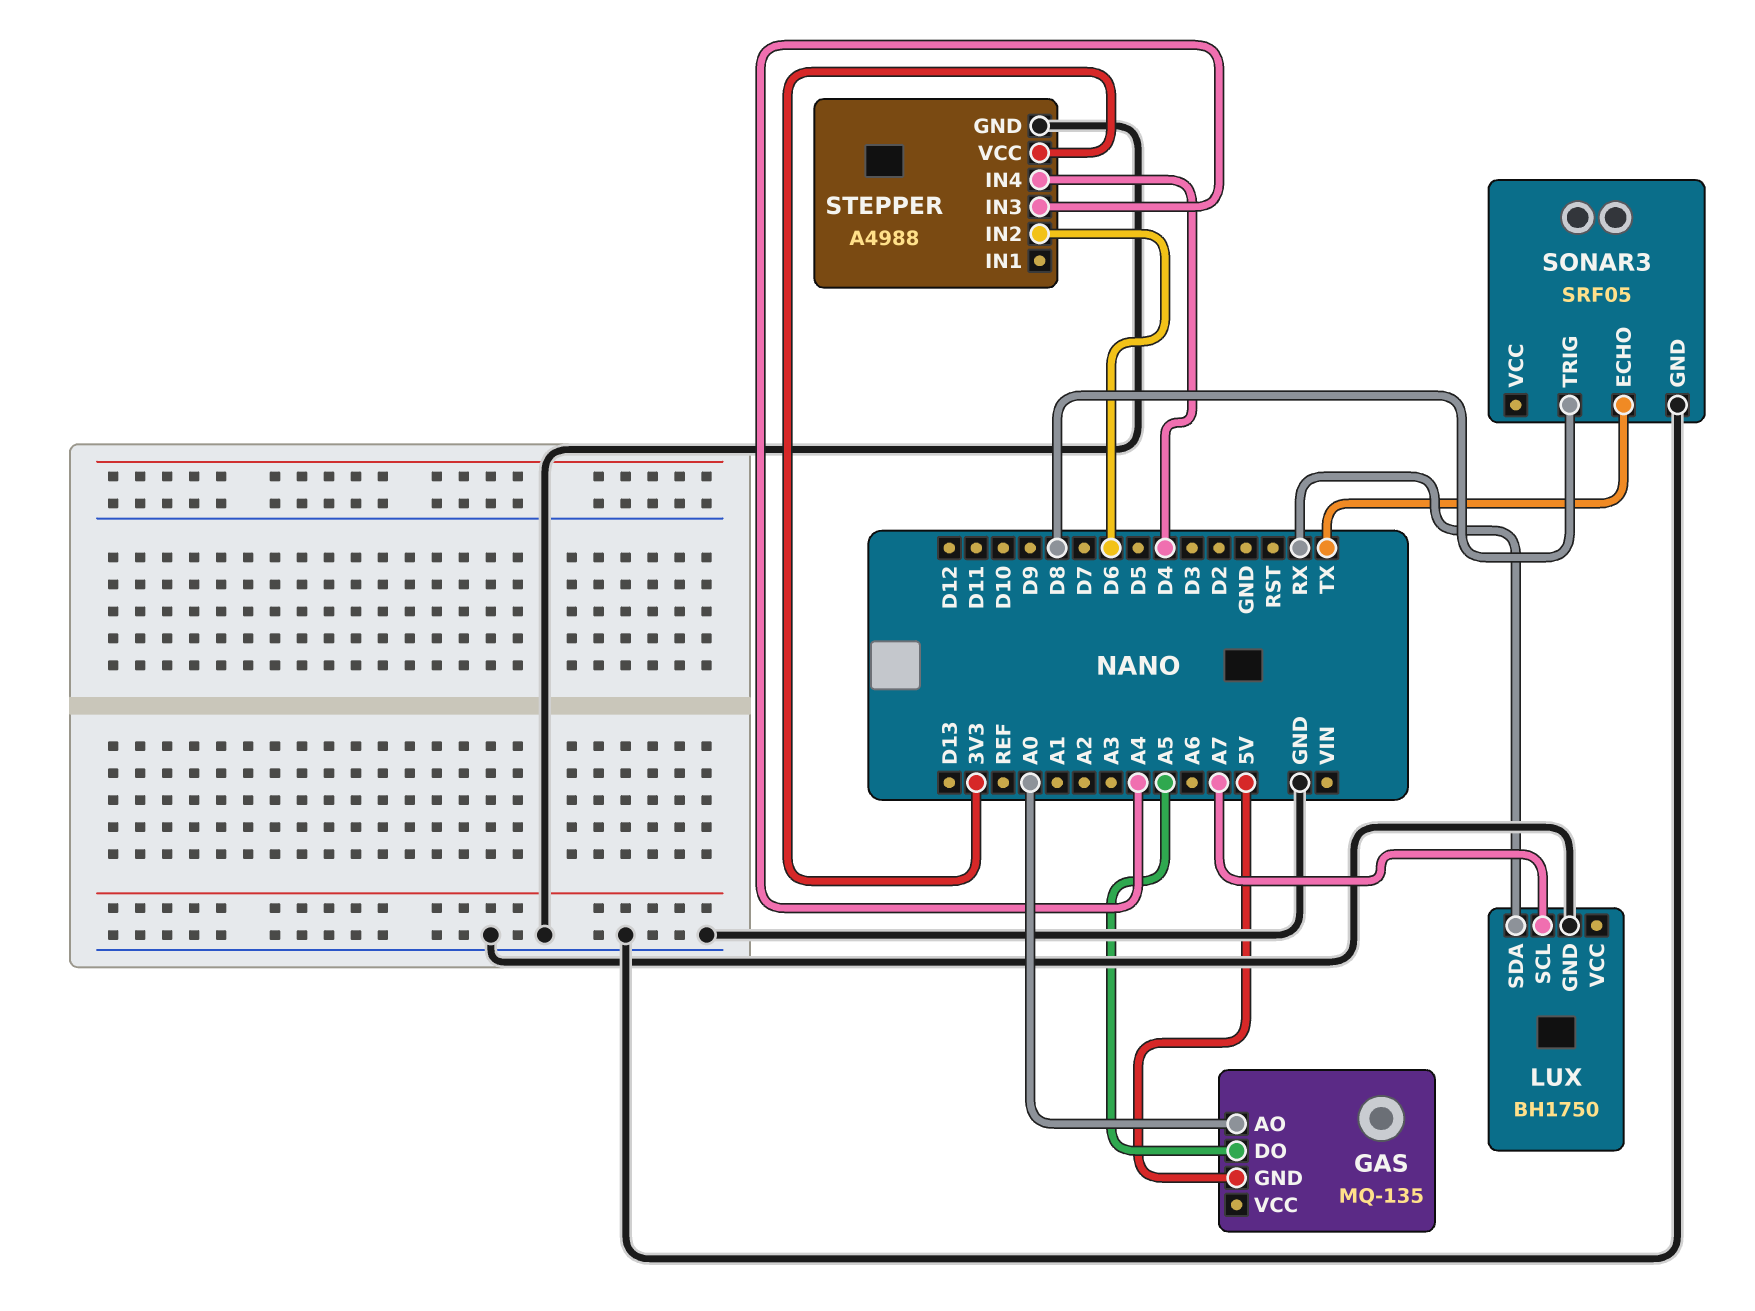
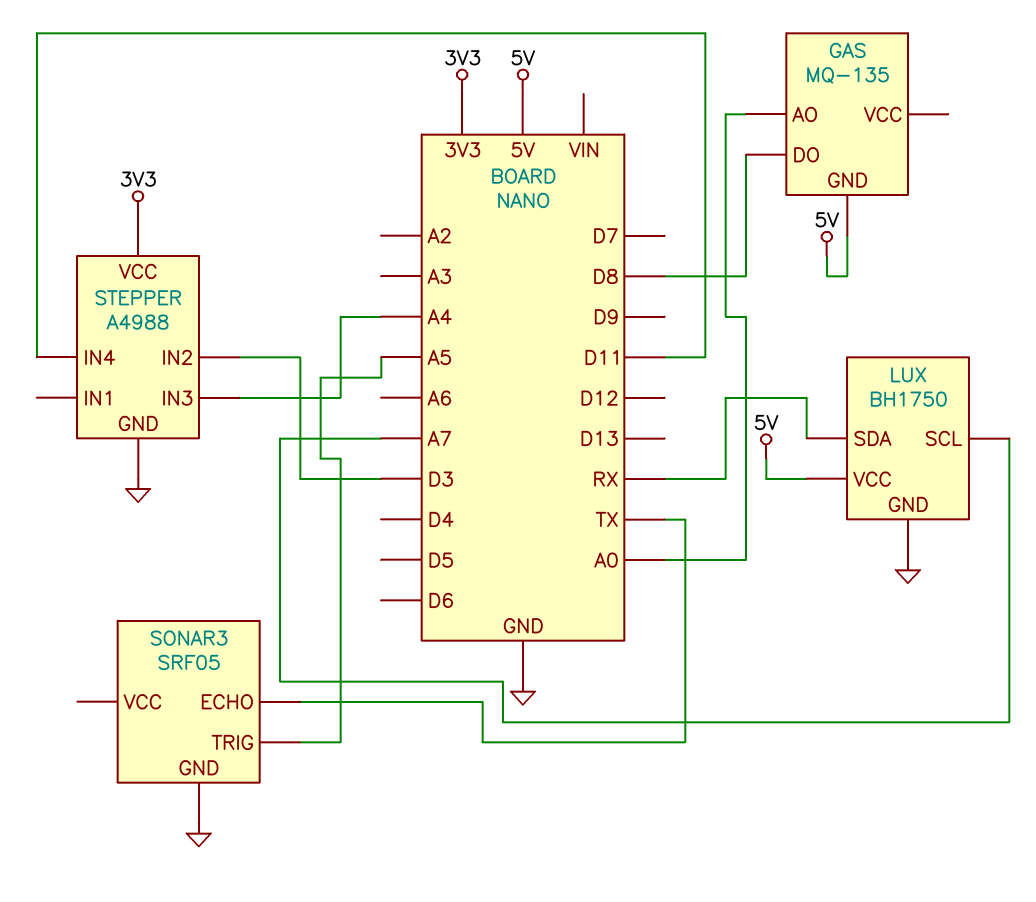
GAS pin DO: A5 -> D8
LUX pin VCC: none -> 5V
SONAR3 pin TRIG: D8 -> A5
STEPPER pin IN2: D6 -> D3
STEPPER pin IN4: D4 -> D11

